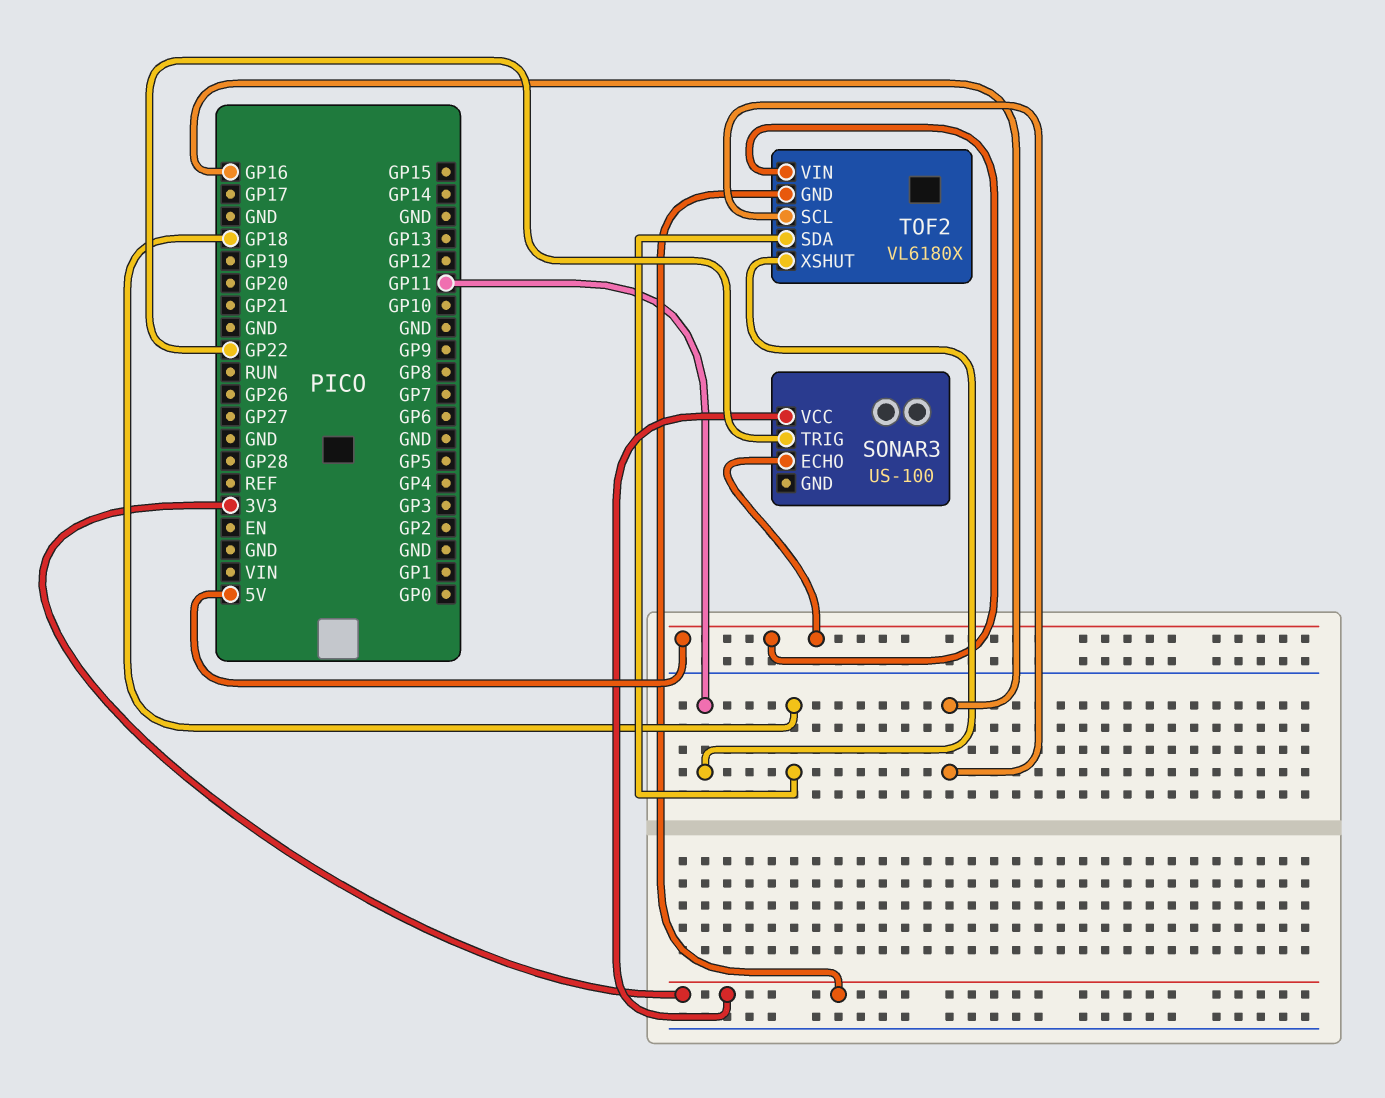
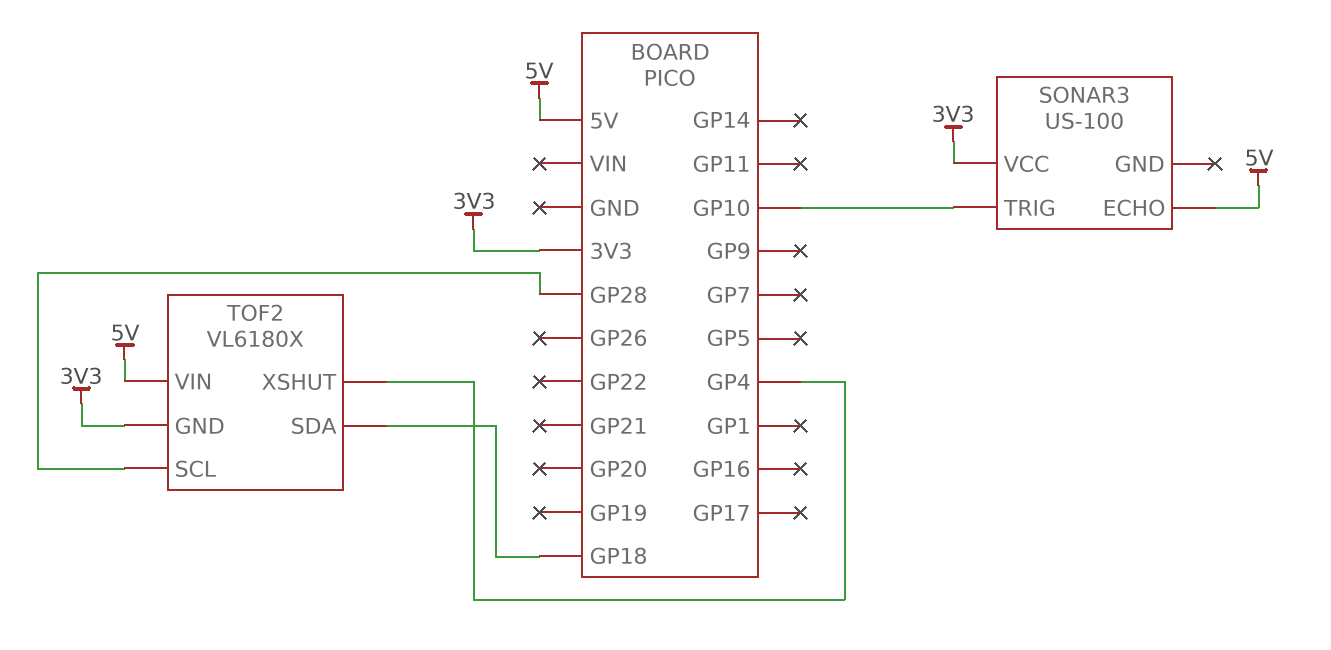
SONAR3 pin TRIG: GP22 -> GP10
TOF2 pin SCL: GP16 -> GP28
TOF2 pin XSHUT: GP11 -> GP4

